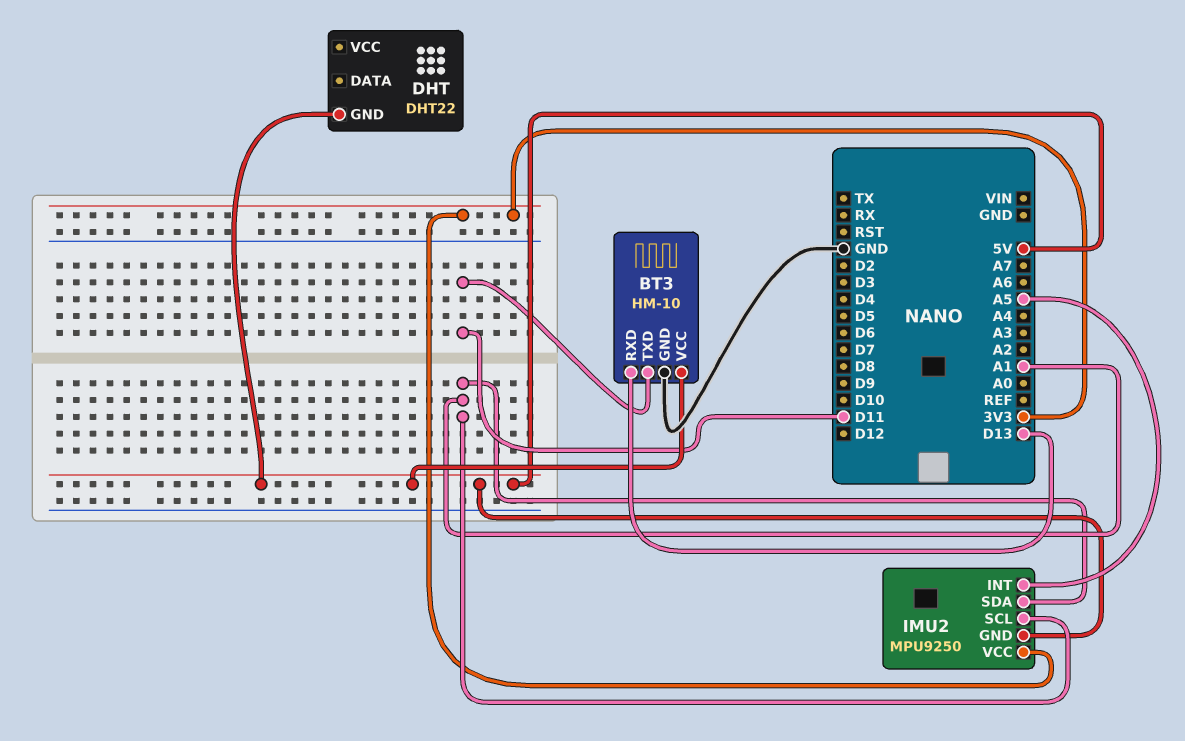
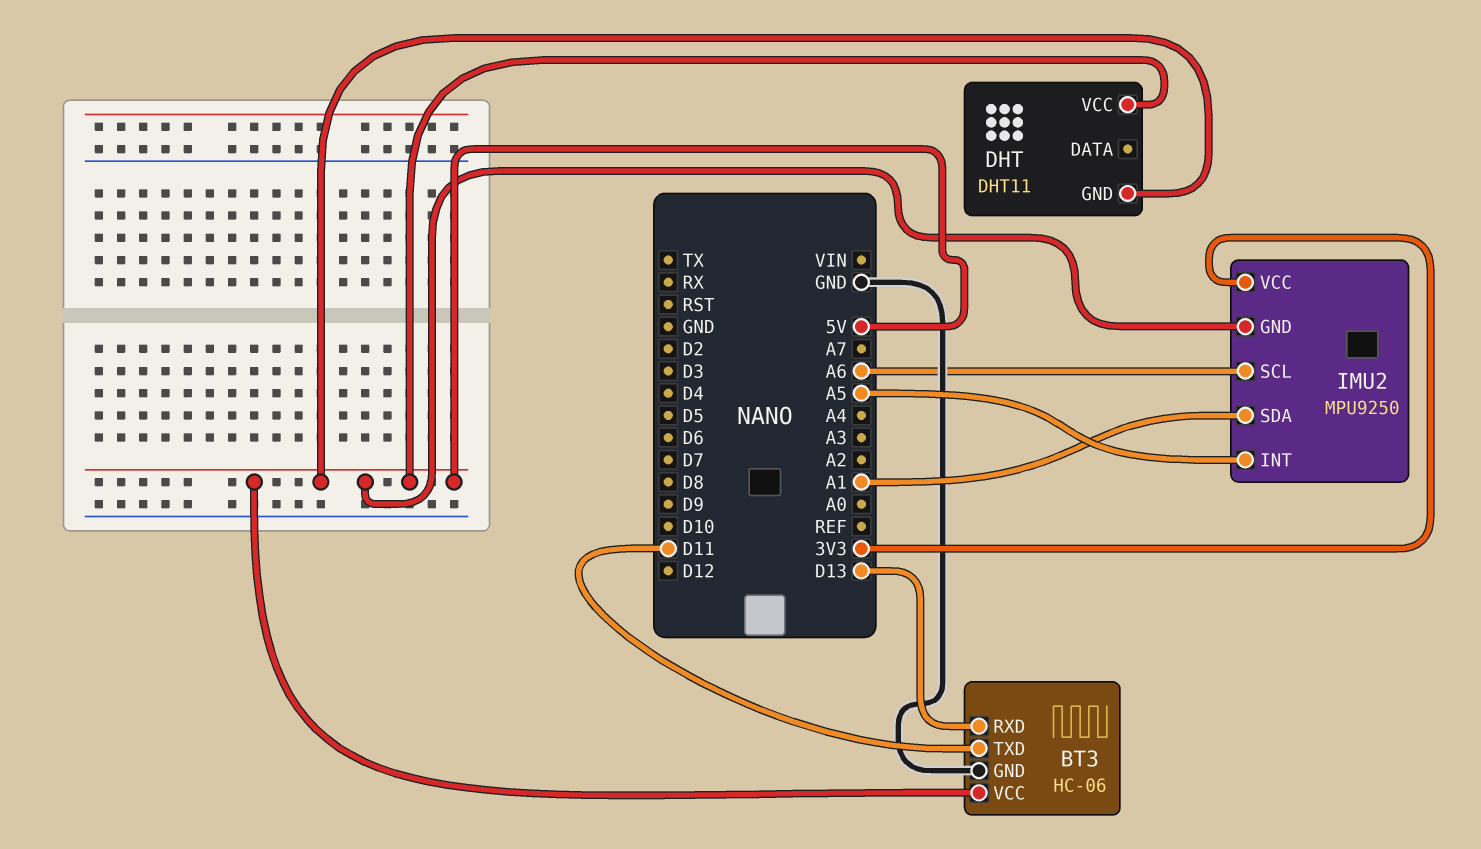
BT3: HM-10 -> HC-06
DHT: DHT22 -> DHT11
DHT pin VCC: none -> 5V
IMU2 pin SCL: A1 -> A6

